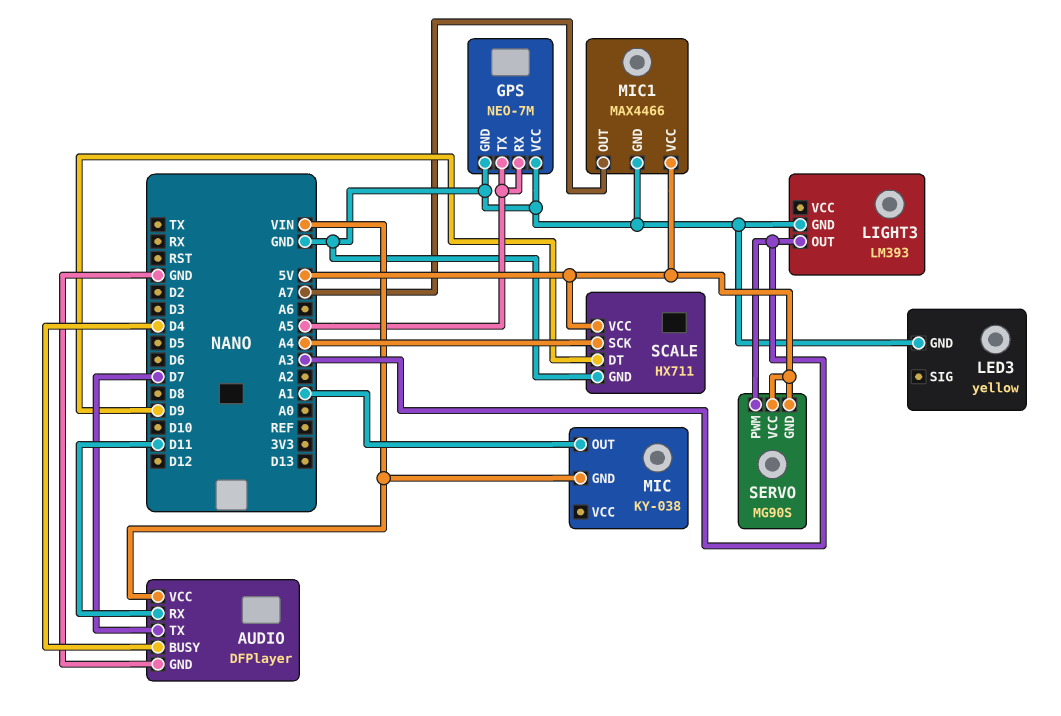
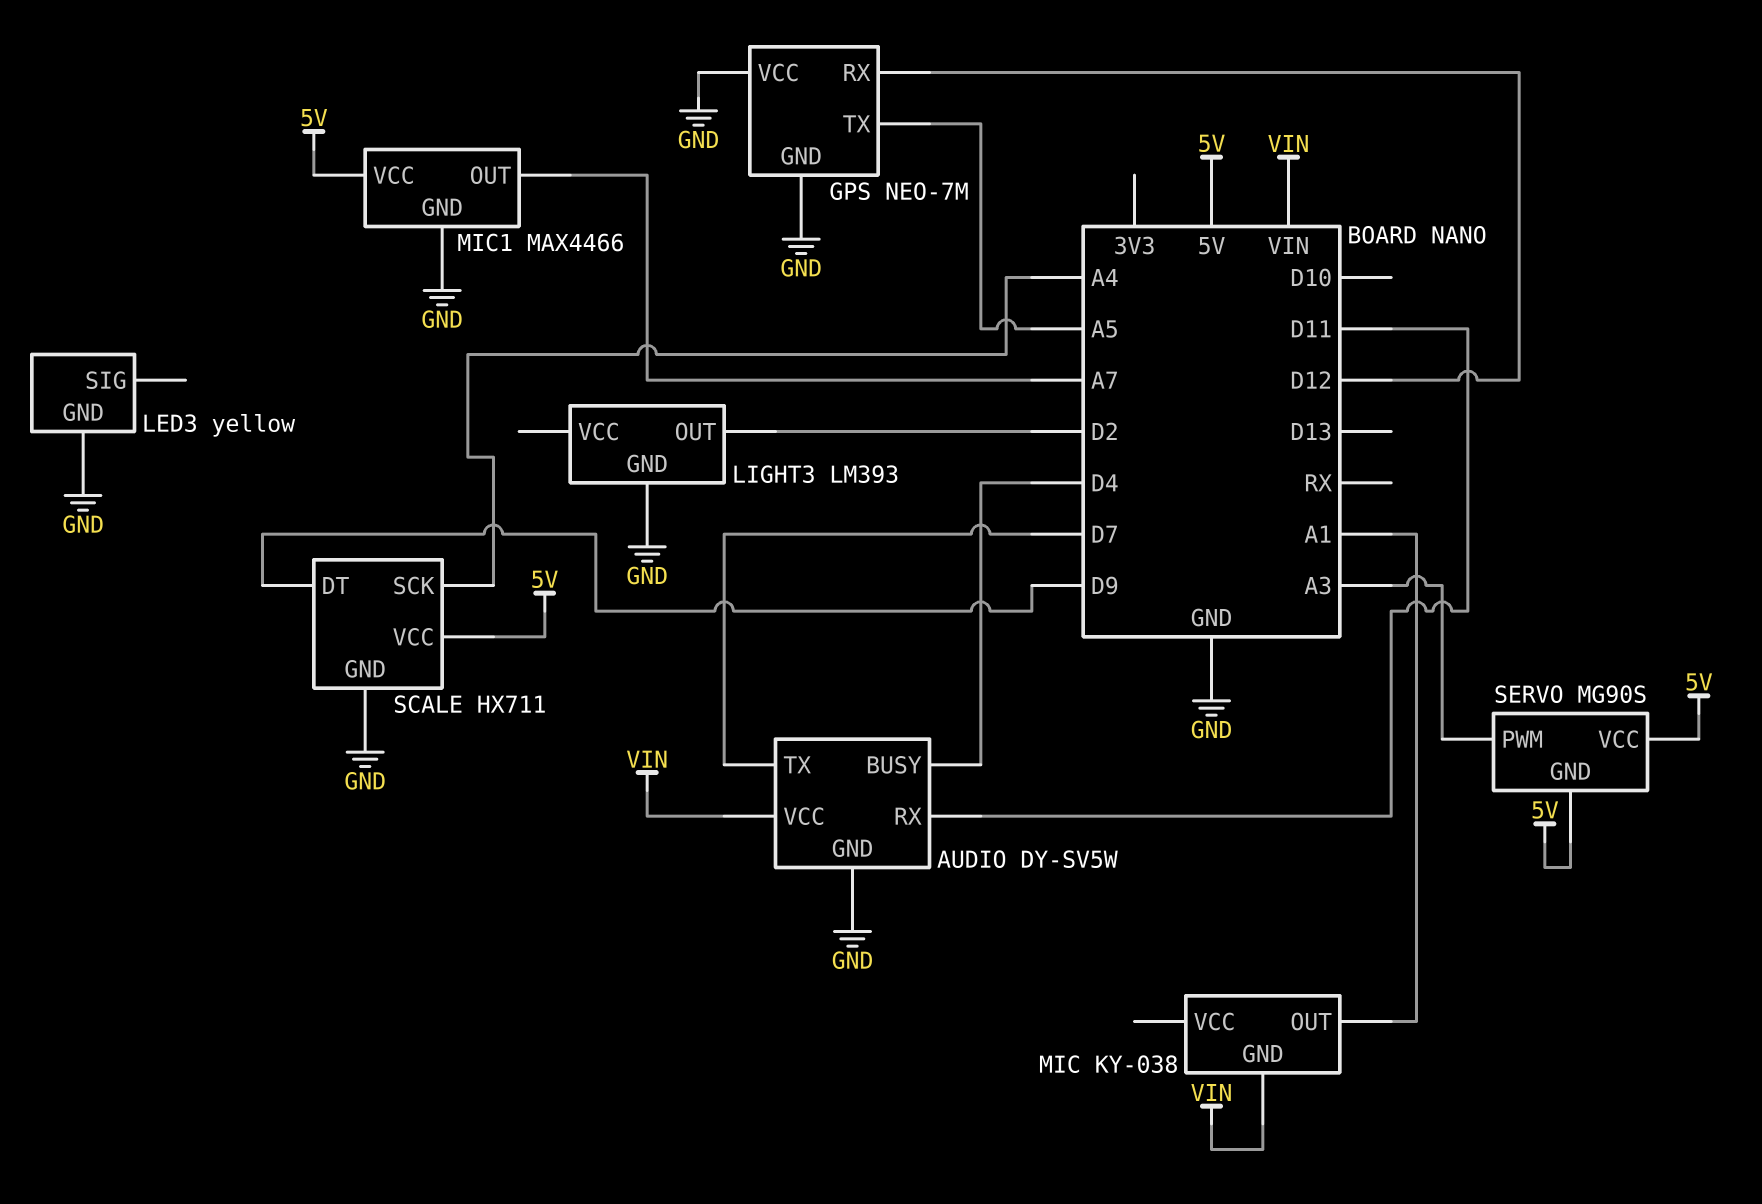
AUDIO: DFPlayer -> DY-SV5W
GPS pin RX: A5 -> D12
LIGHT3 pin OUT: A3 -> D2

